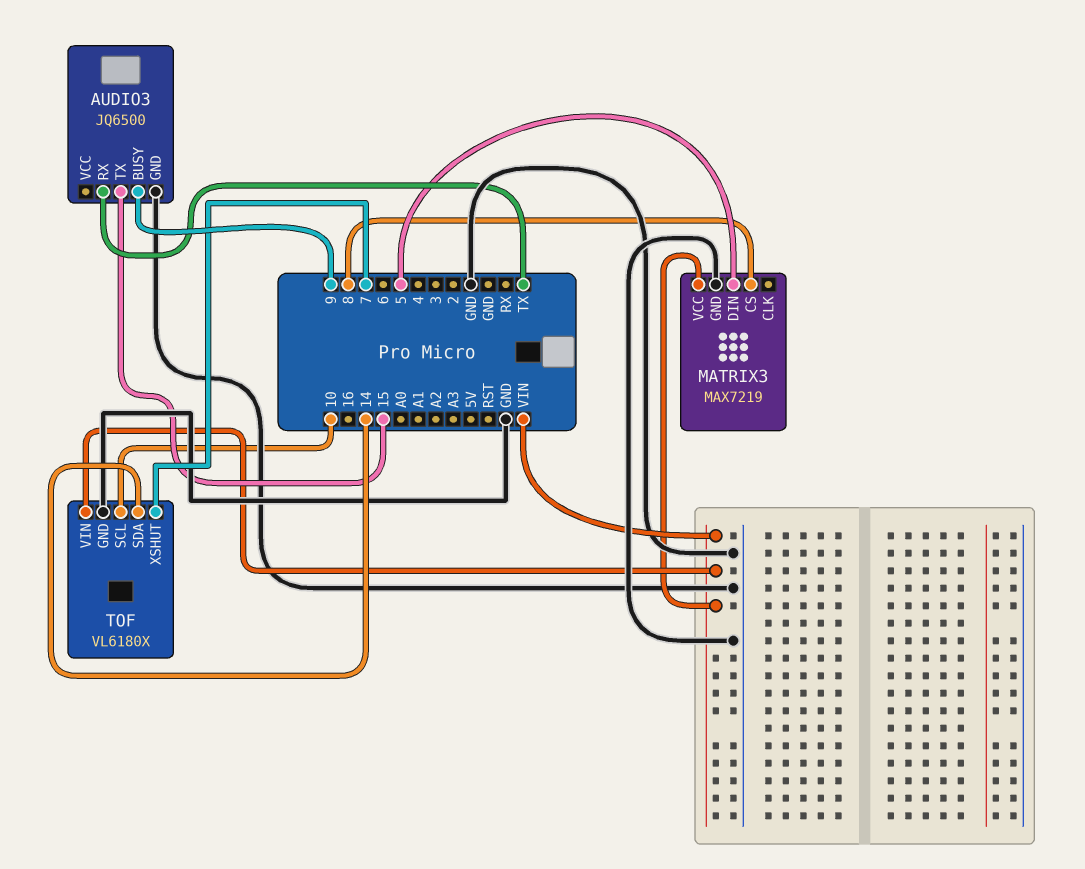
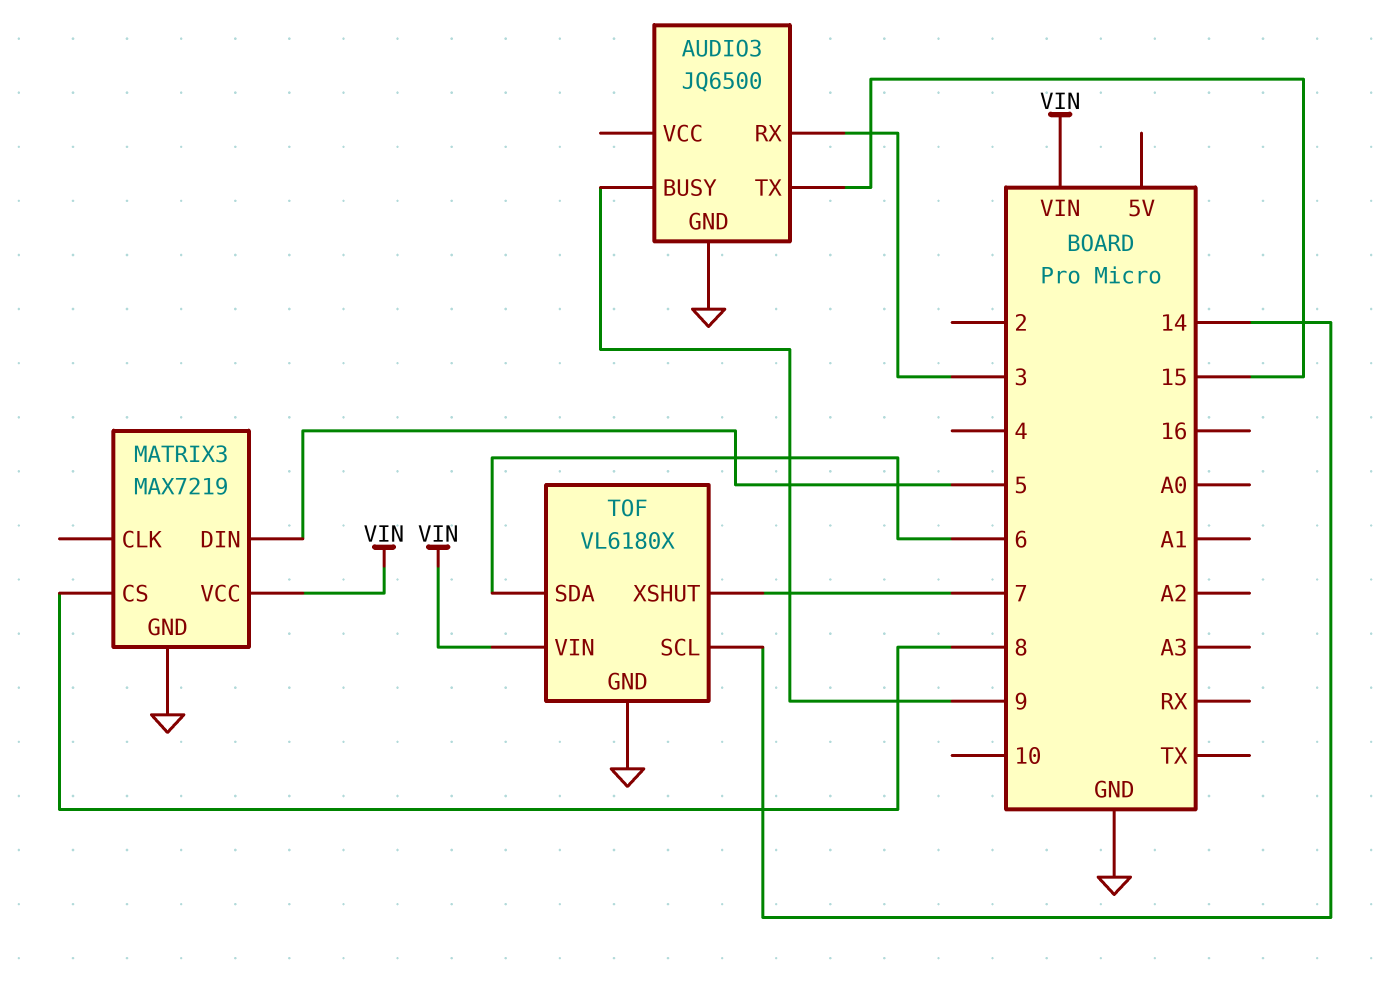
AUDIO3 pin RX: TX -> 3
TOF pin SCL: 10 -> 14
TOF pin SDA: 14 -> 6

